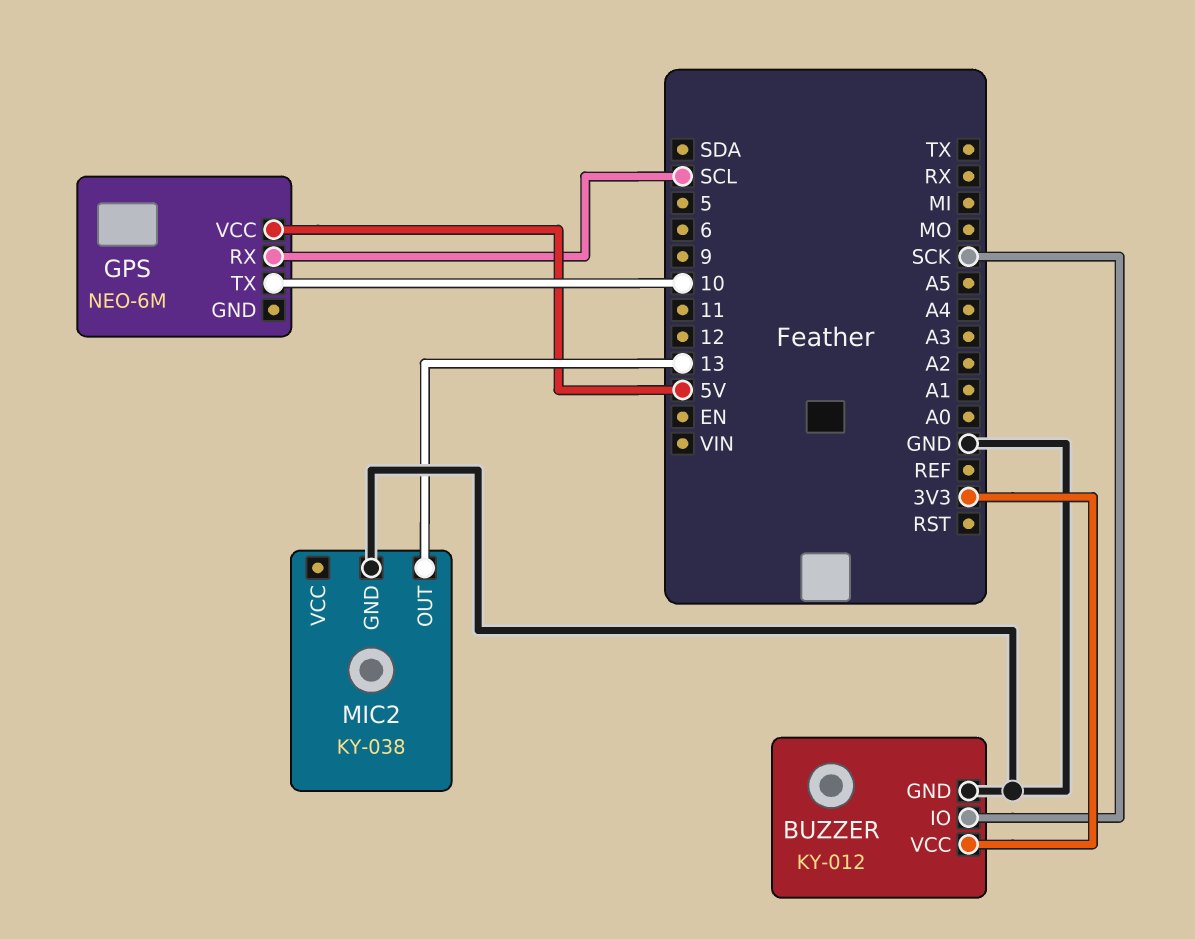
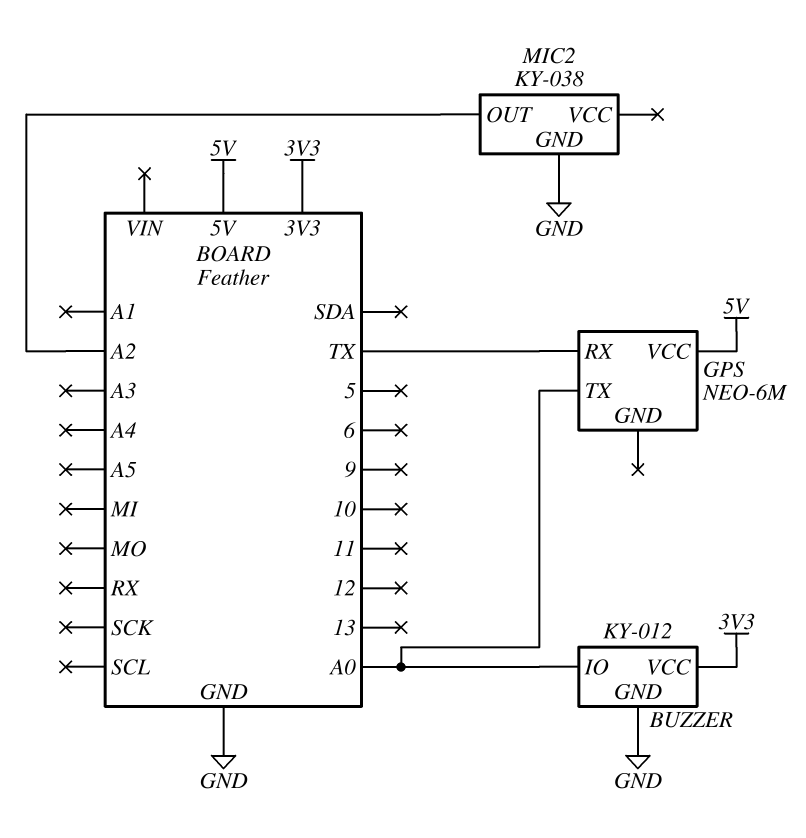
BUZZER pin IO: SCK -> A0
GPS pin RX: SCL -> TX
GPS pin TX: 10 -> A0
MIC2 pin OUT: 13 -> A2

